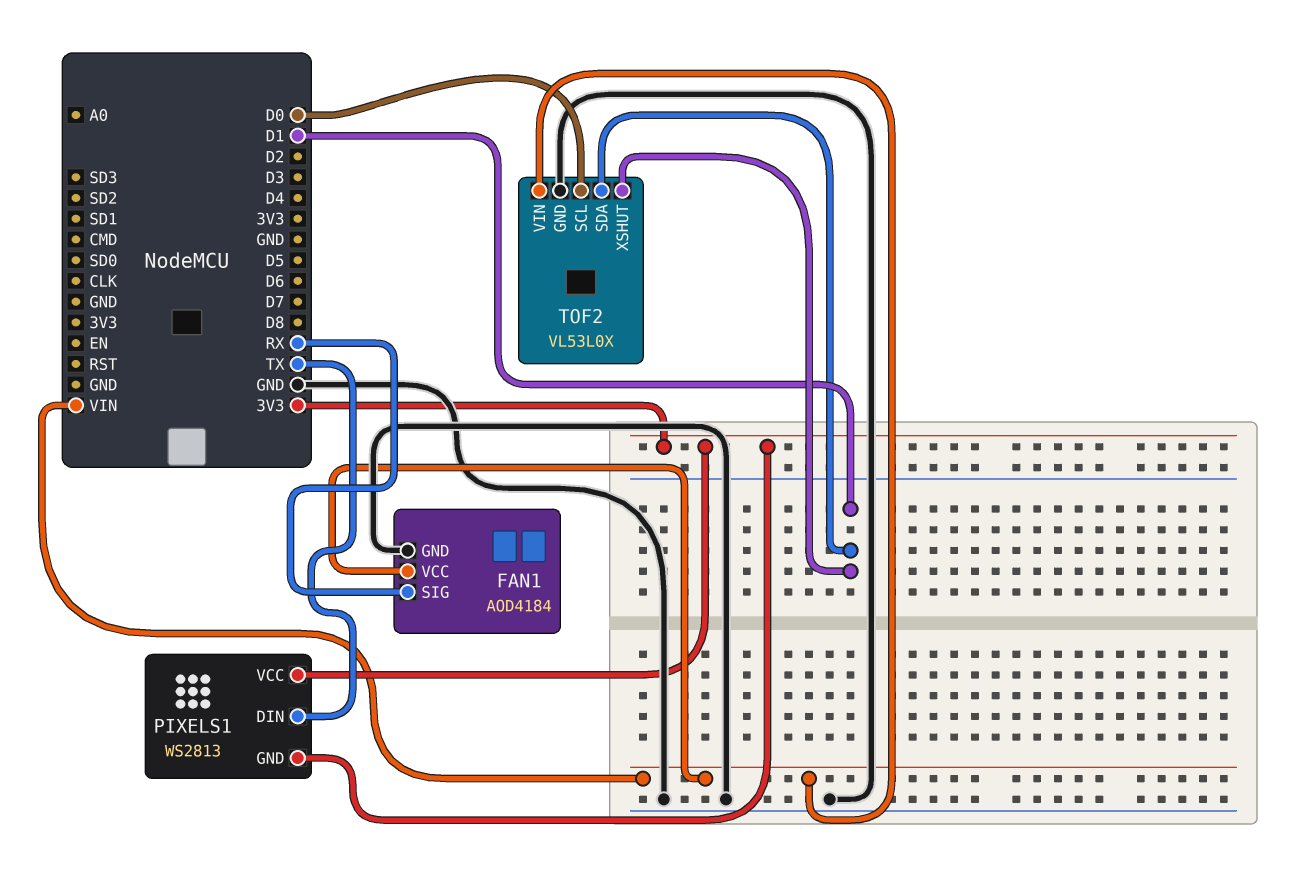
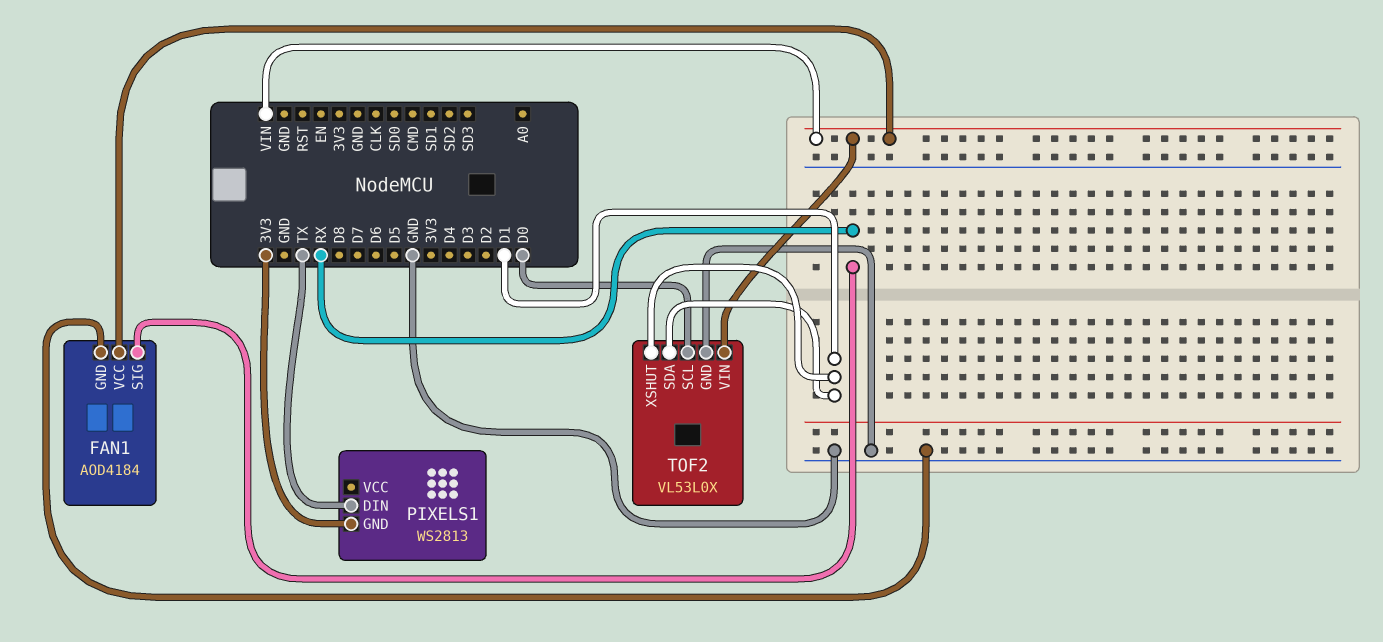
PIXELS1 pin VCC: 3V3 -> none

